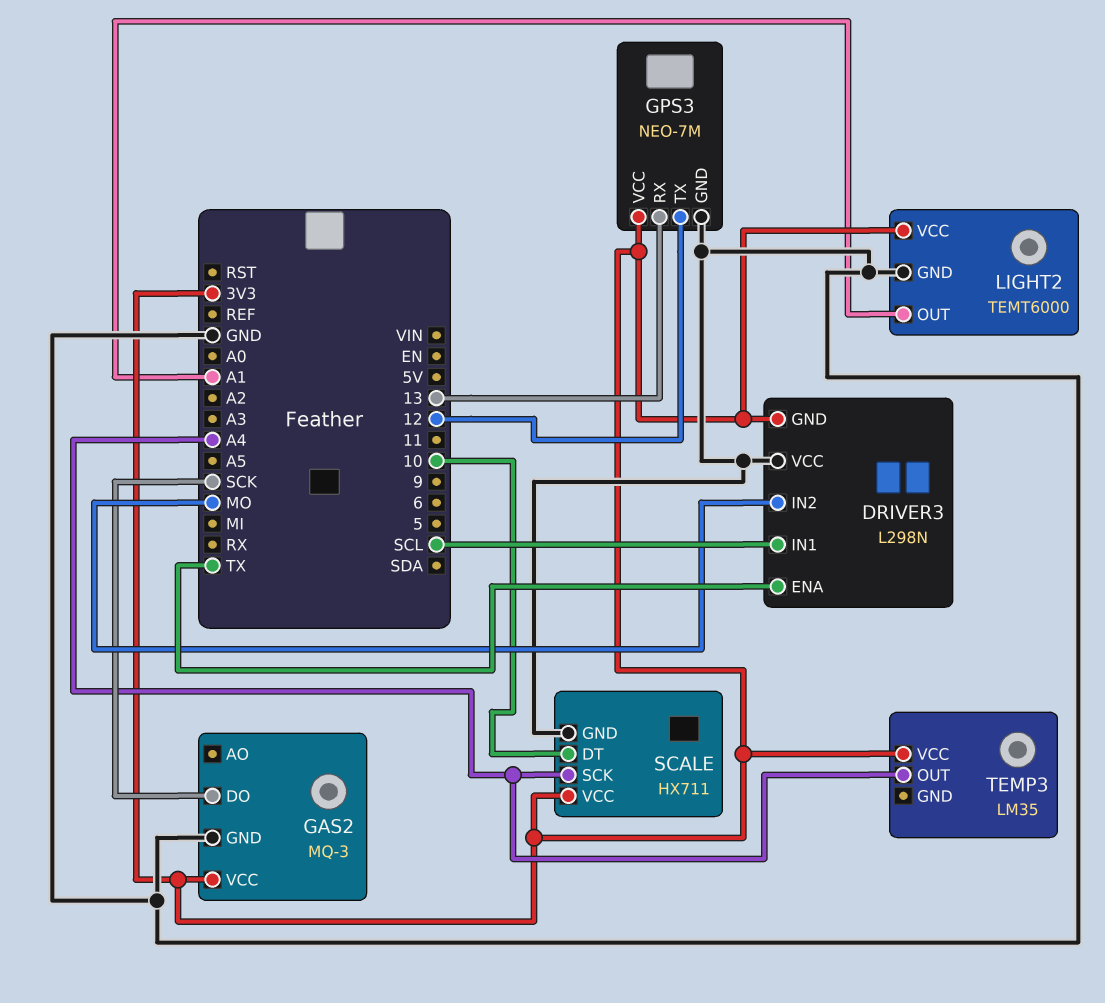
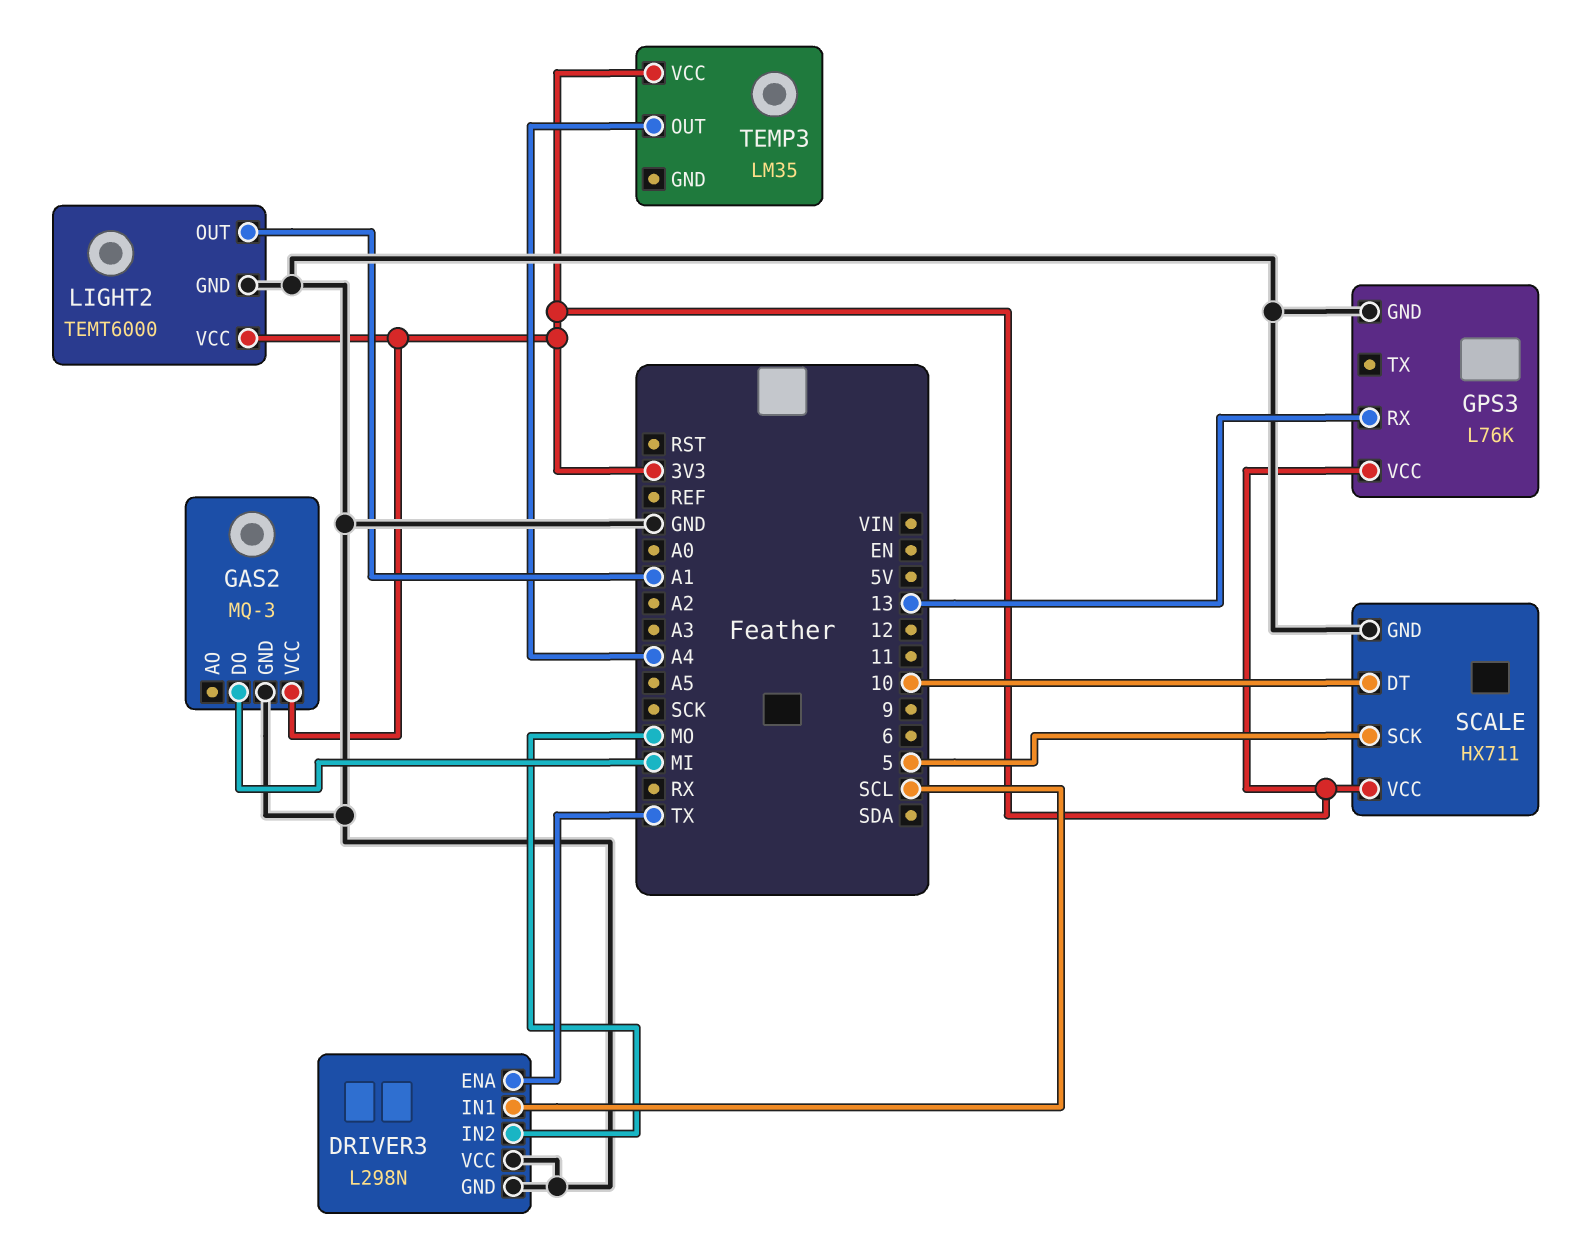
DRIVER3 pin GND: 3V3 -> GND
GAS2 pin DO: SCK -> MI
GPS3: NEO-7M -> L76K
GPS3 pin TX: 12 -> none
SCALE pin SCK: A4 -> 5

